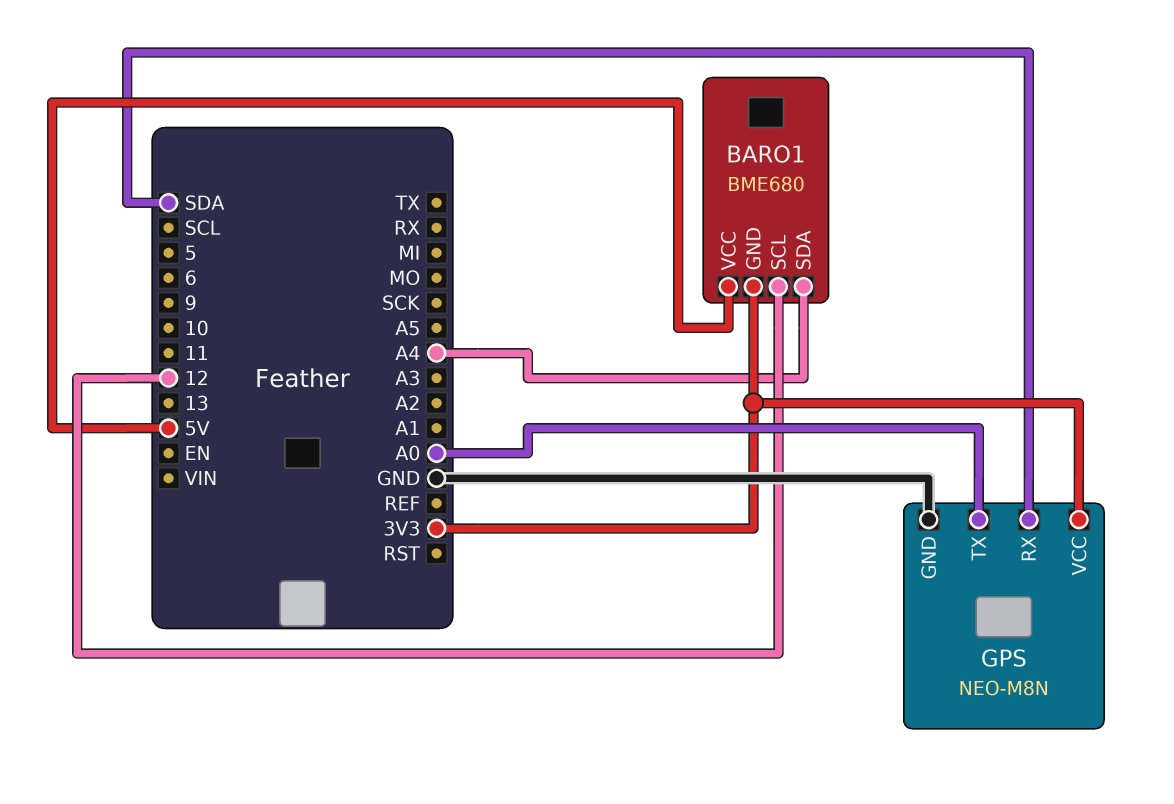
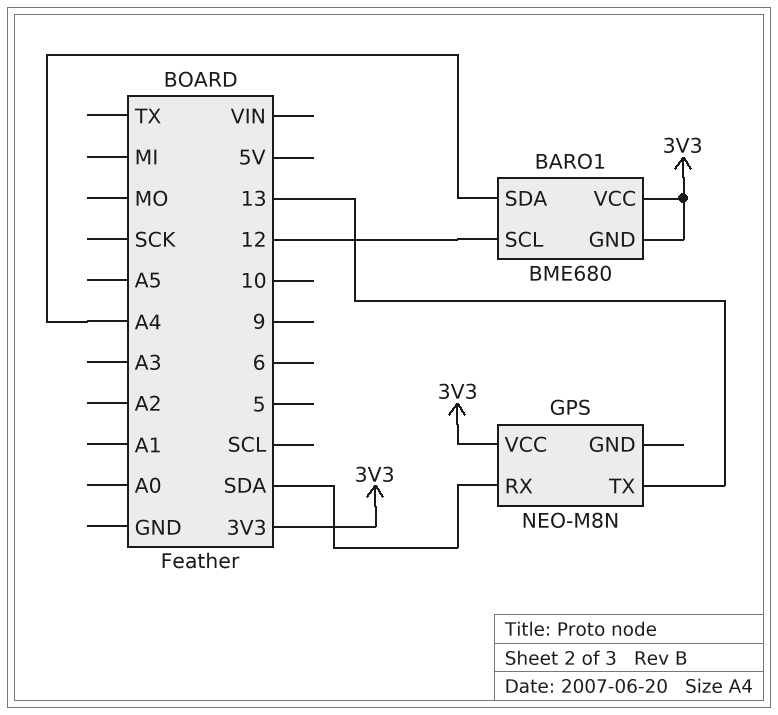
BARO1 pin VCC: 5V -> 3V3
GPS pin GND: GND -> none
GPS pin TX: A0 -> 13

